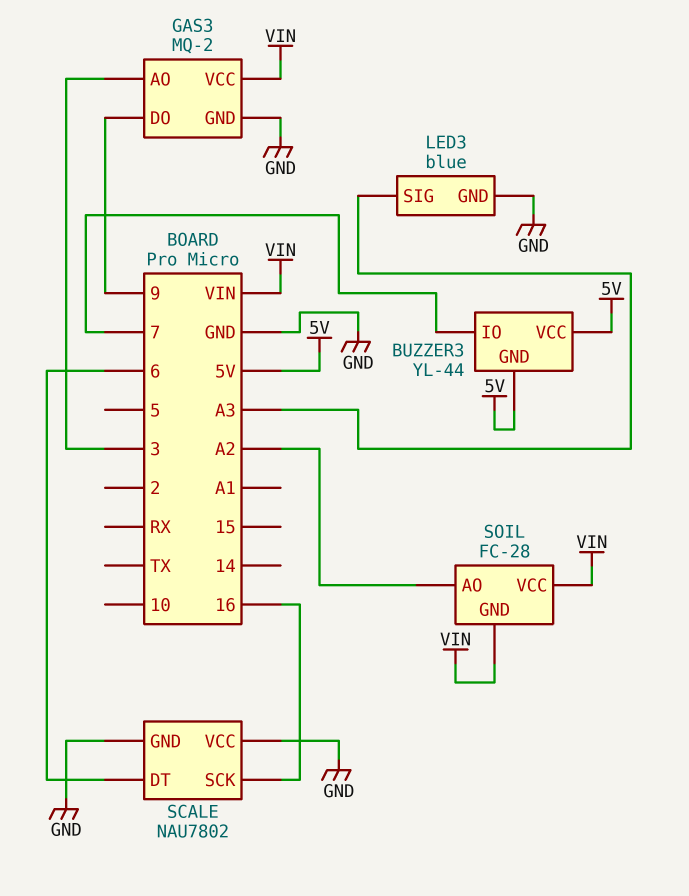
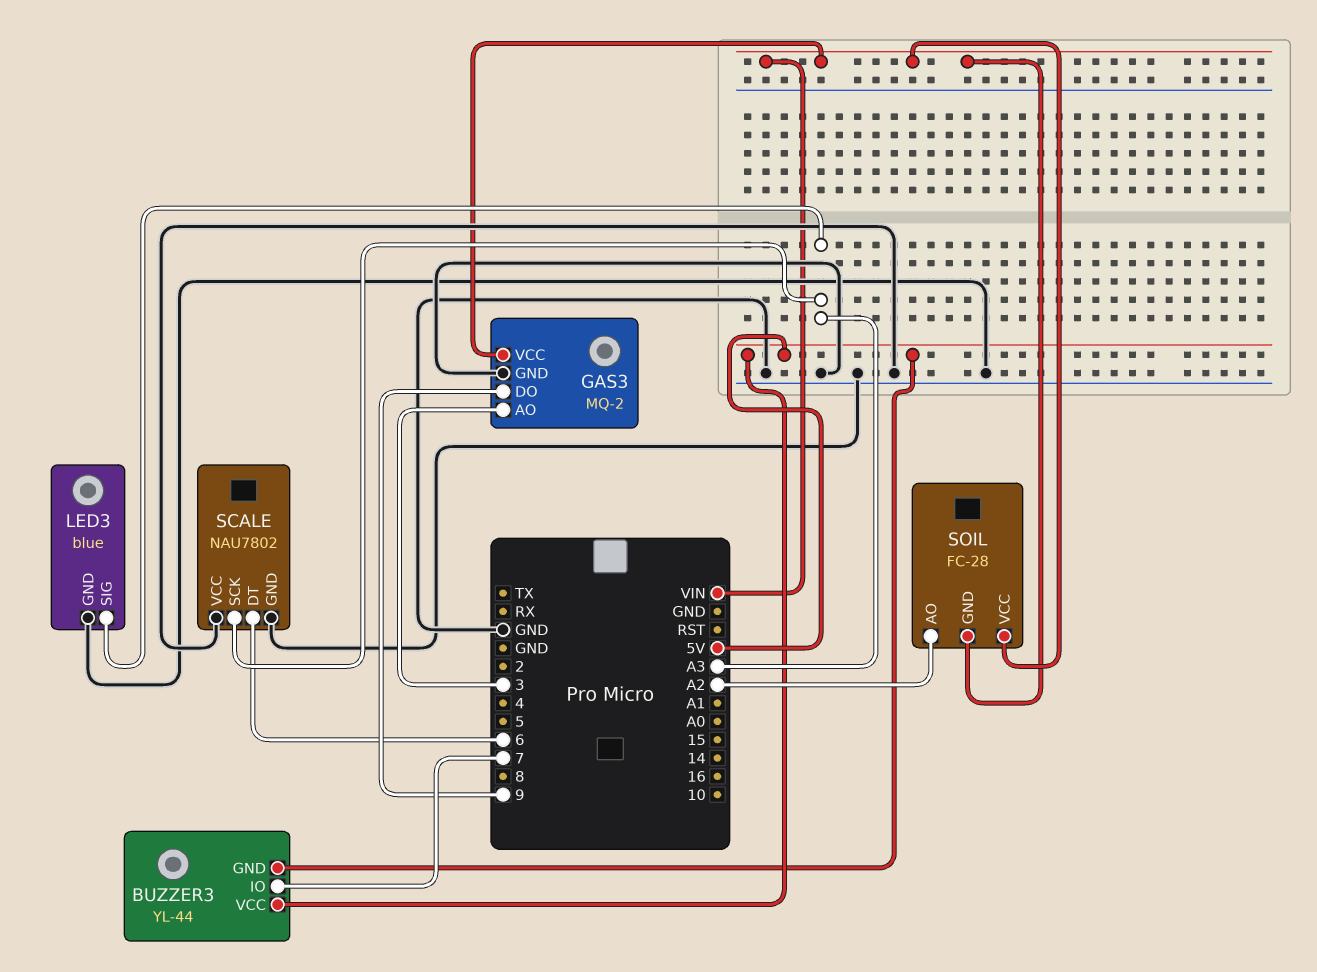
SCALE pin SCK: 16 -> A3

